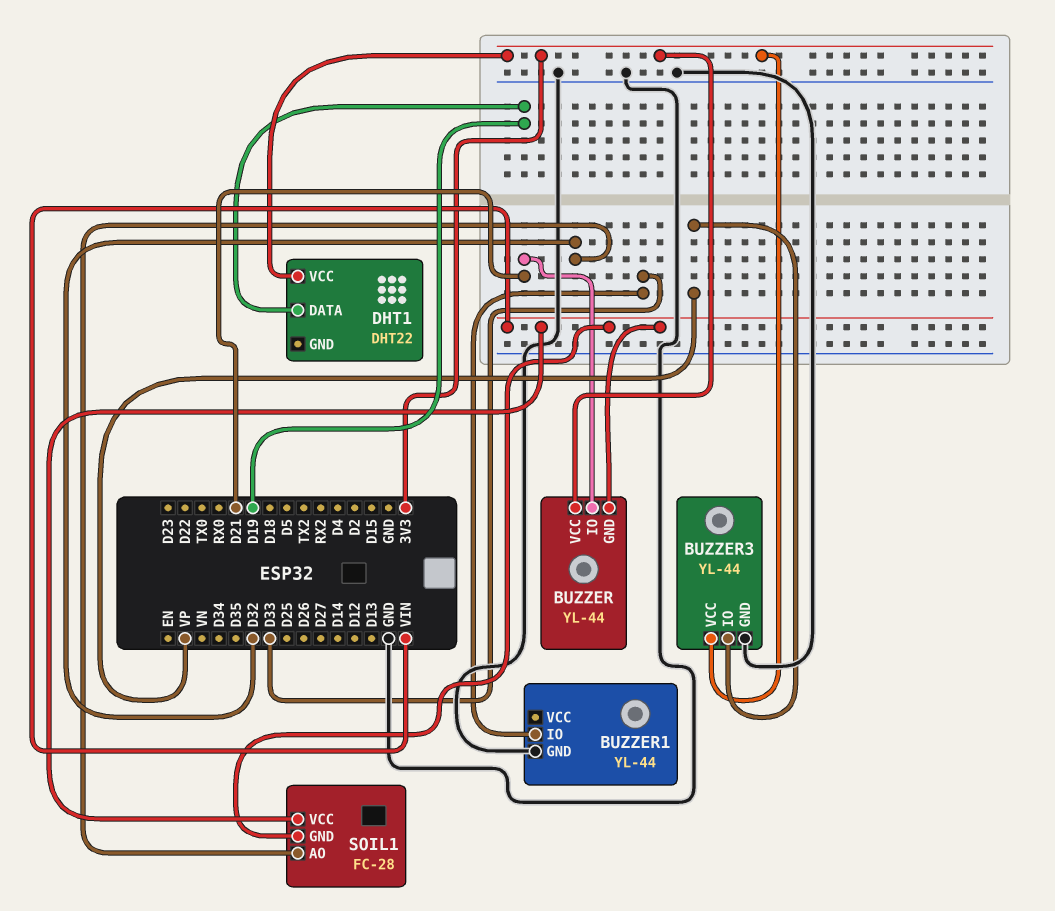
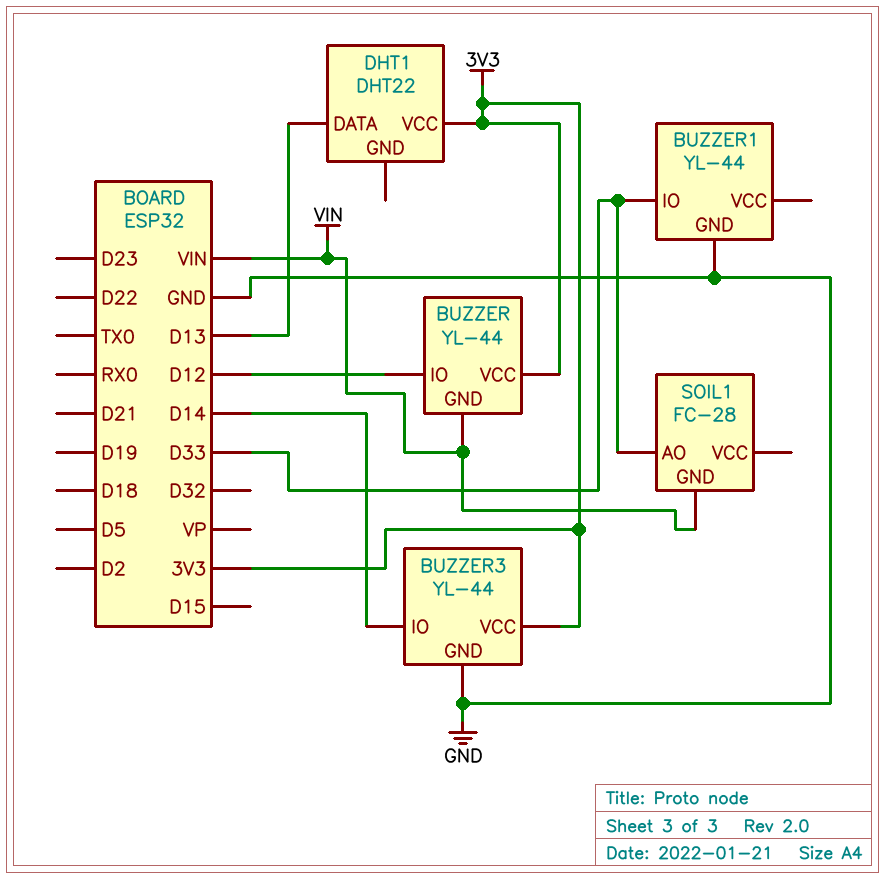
BUZZER pin IO: D21 -> D12
BUZZER3 pin IO: VP -> D14
DHT1 pin DATA: D19 -> D13
SOIL1 pin AO: D32 -> D33
SOIL1 pin VCC: VIN -> none

